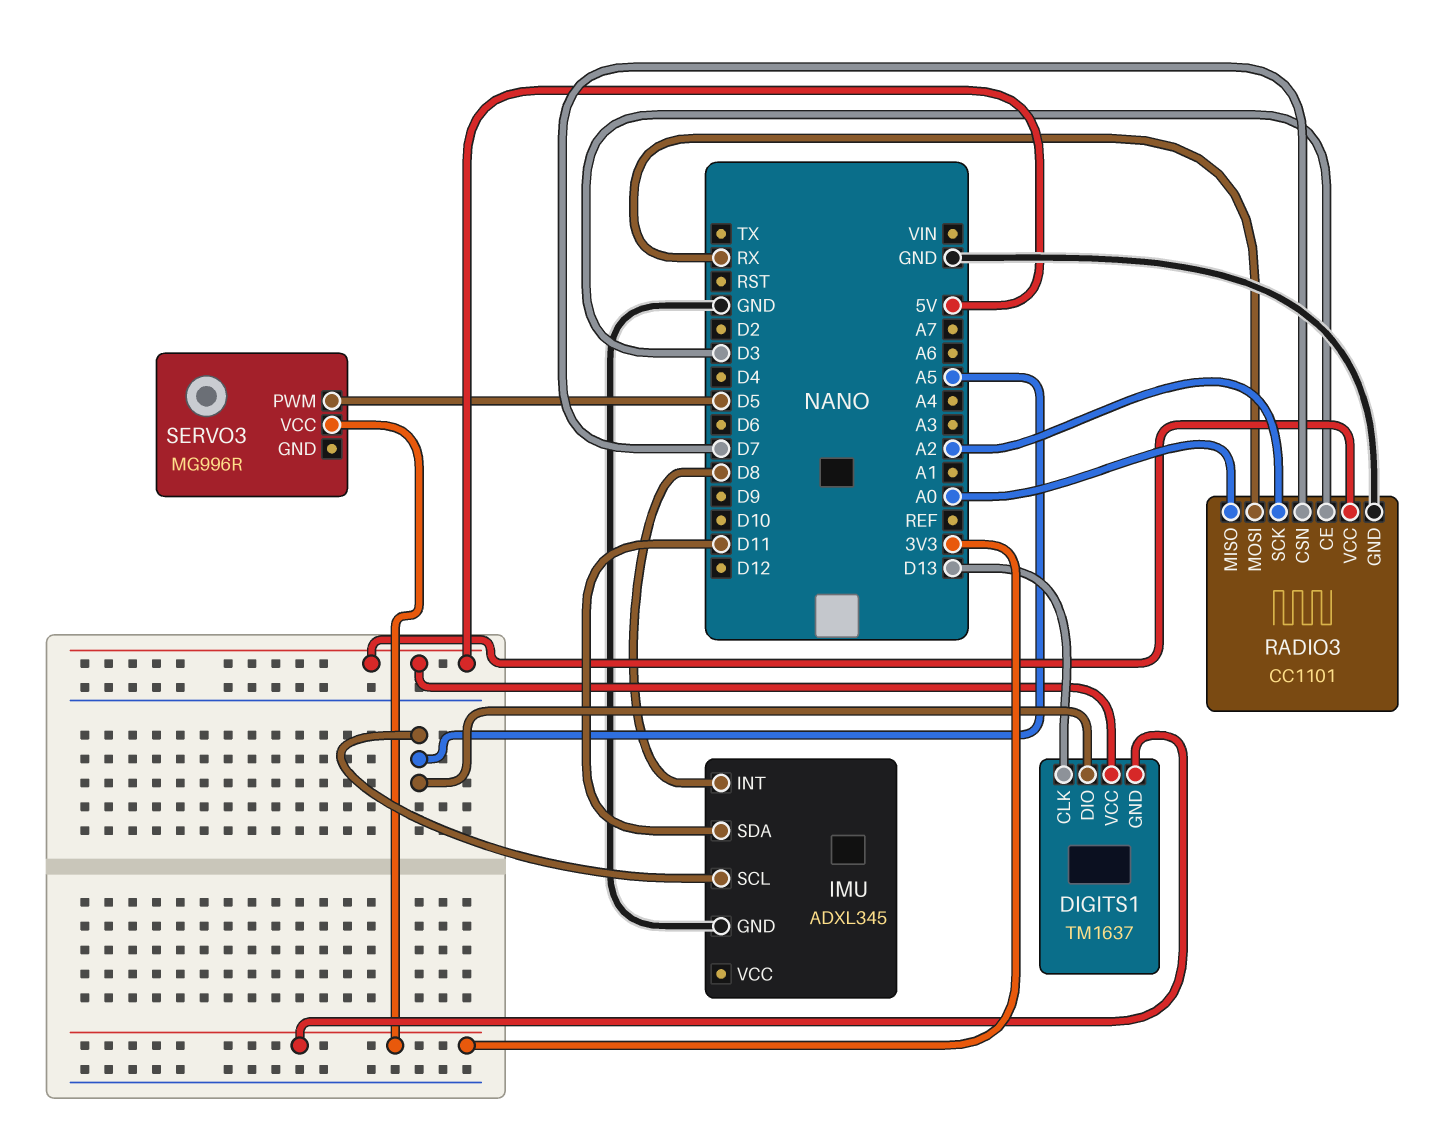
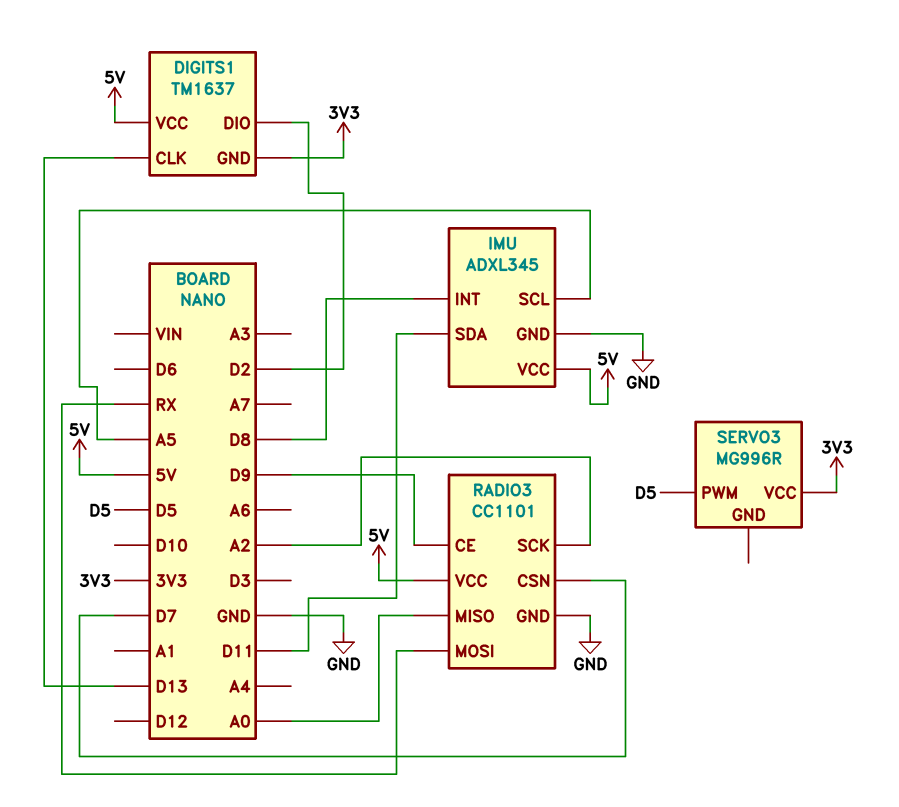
DIGITS1 pin DIO: A5 -> D2
IMU pin VCC: none -> 5V
RADIO3 pin CE: D3 -> D9

